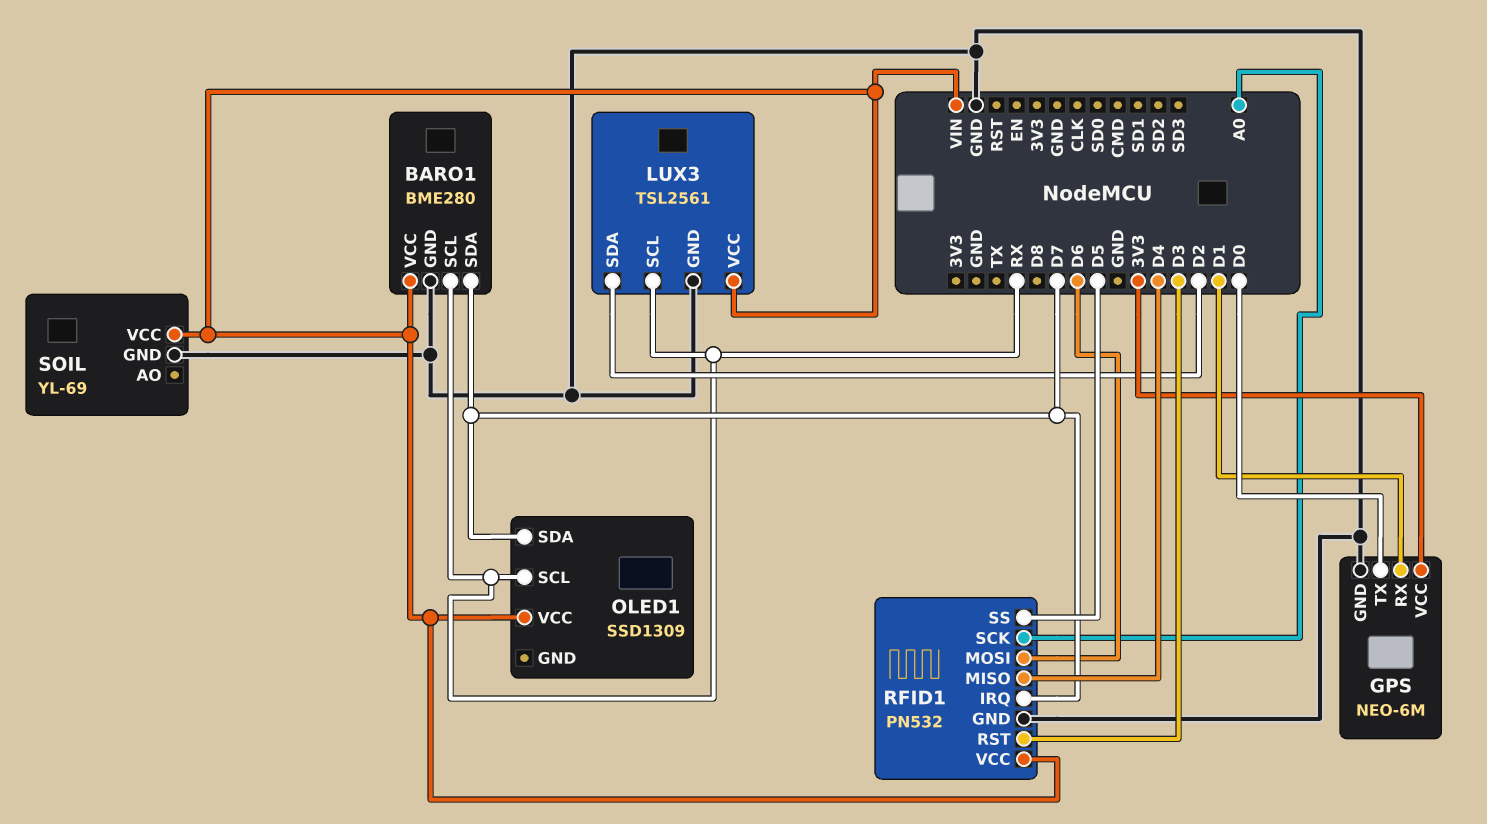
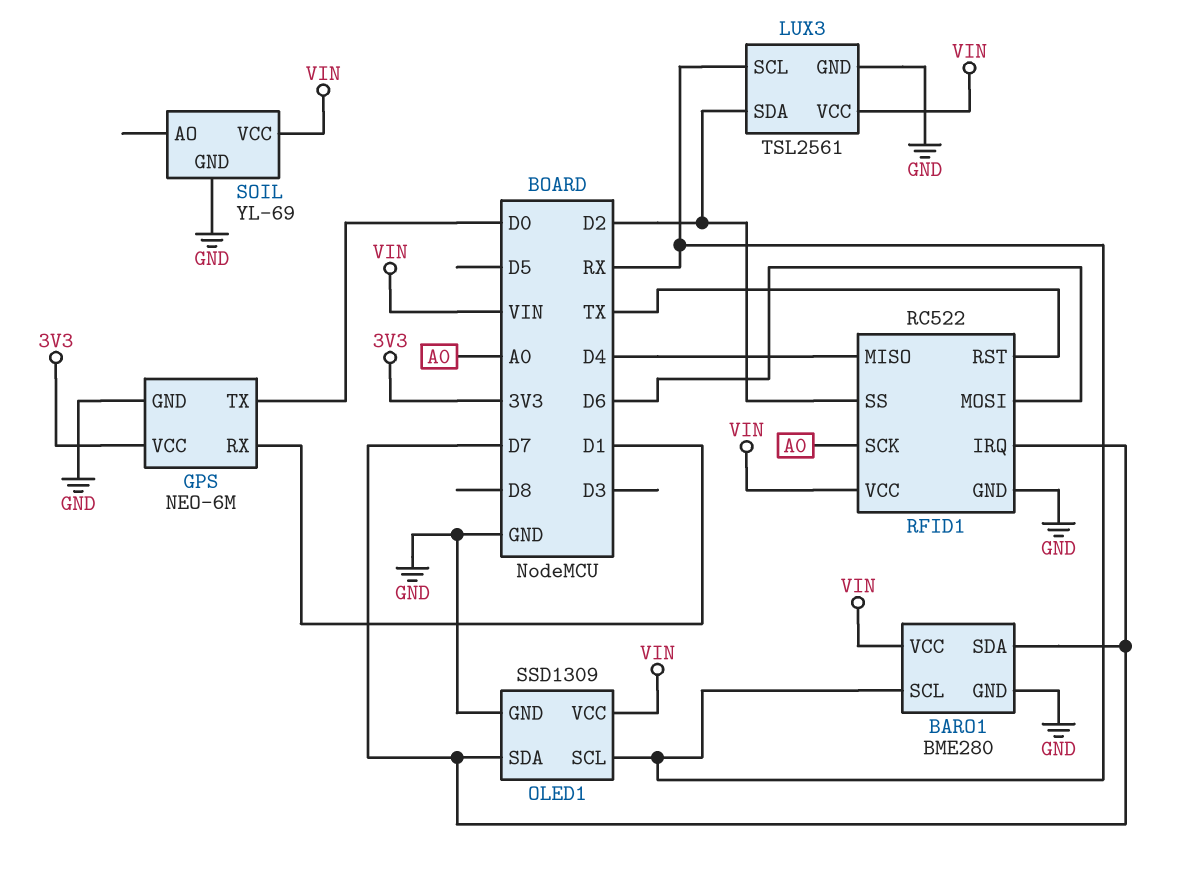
OLED1 pin GND: none -> GND
RFID1: PN532 -> RC522
RFID1 pin RST: D3 -> TX
RFID1 pin SS: D5 -> D2

